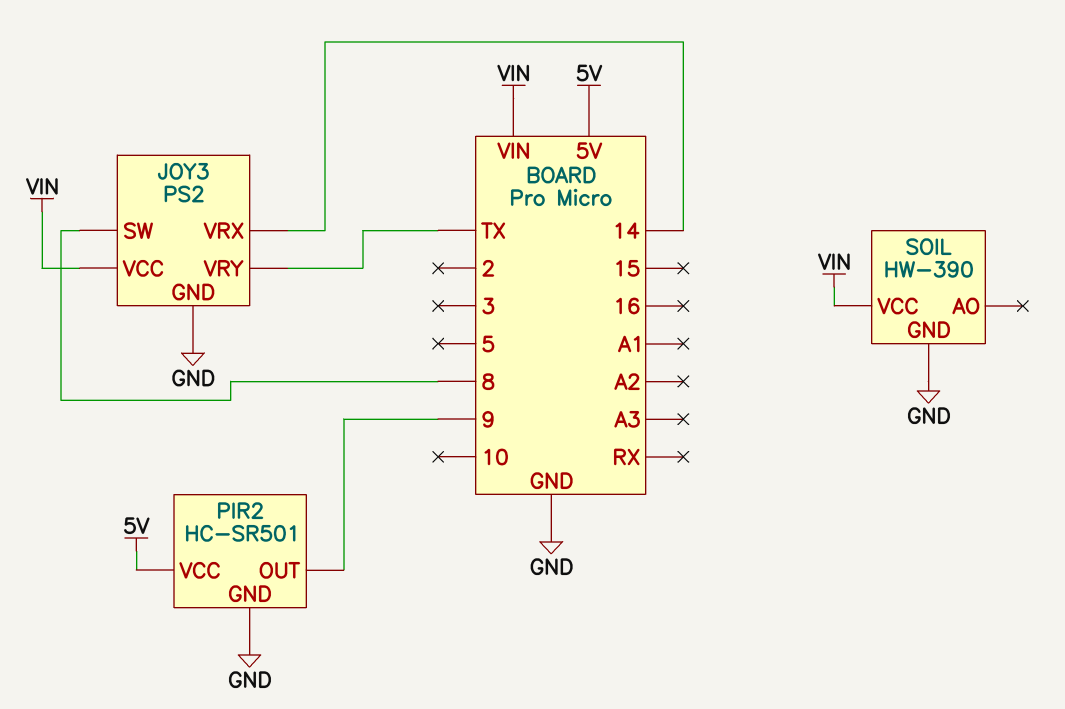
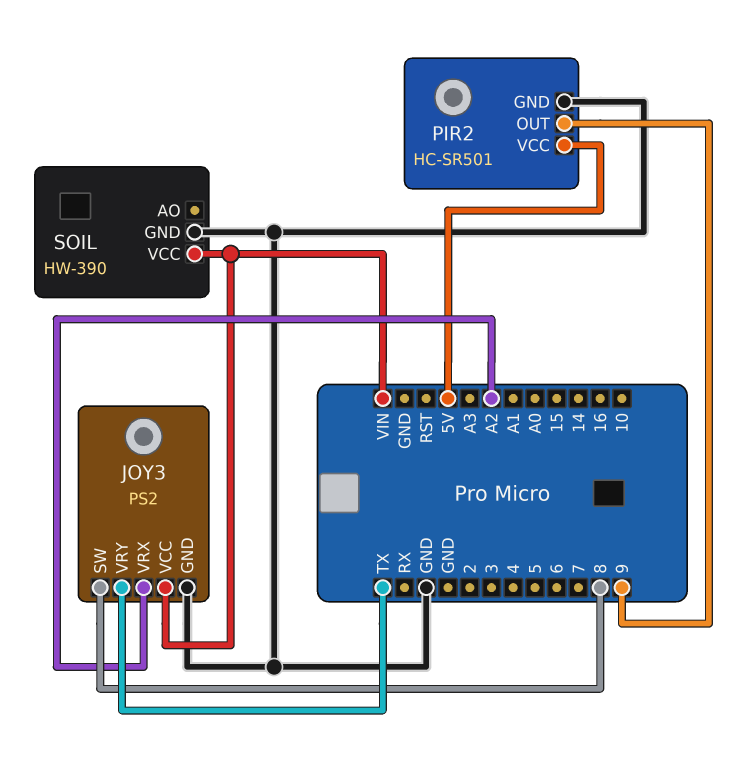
JOY3 pin VRX: 14 -> A2

